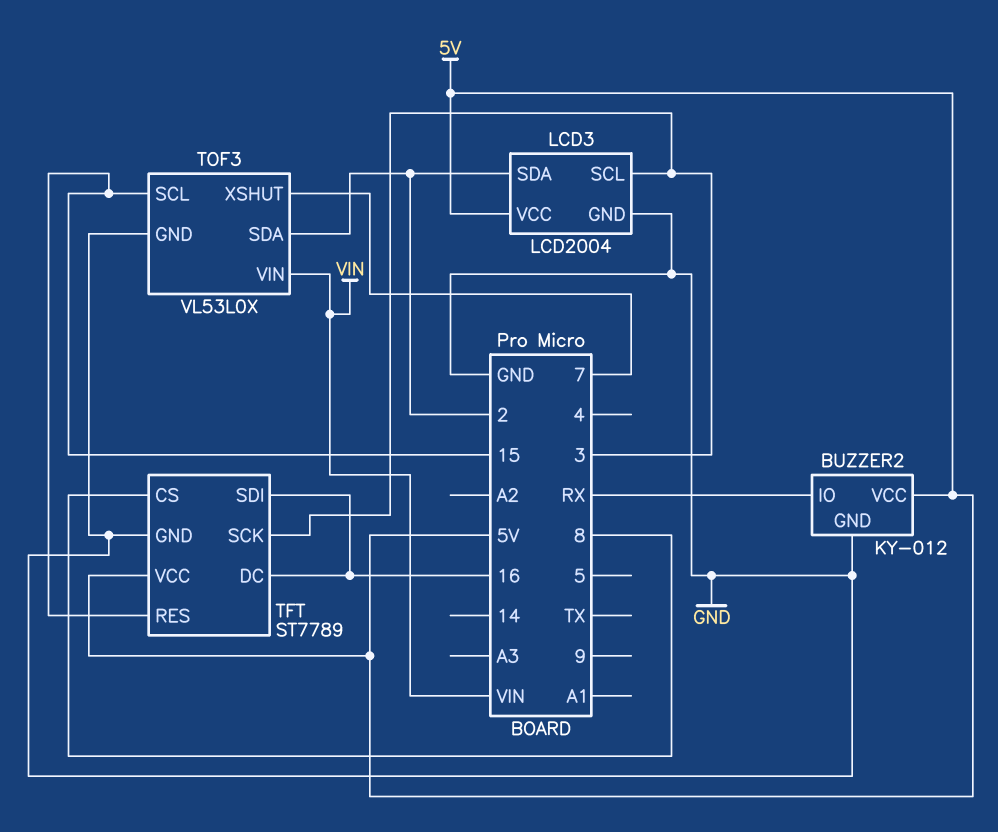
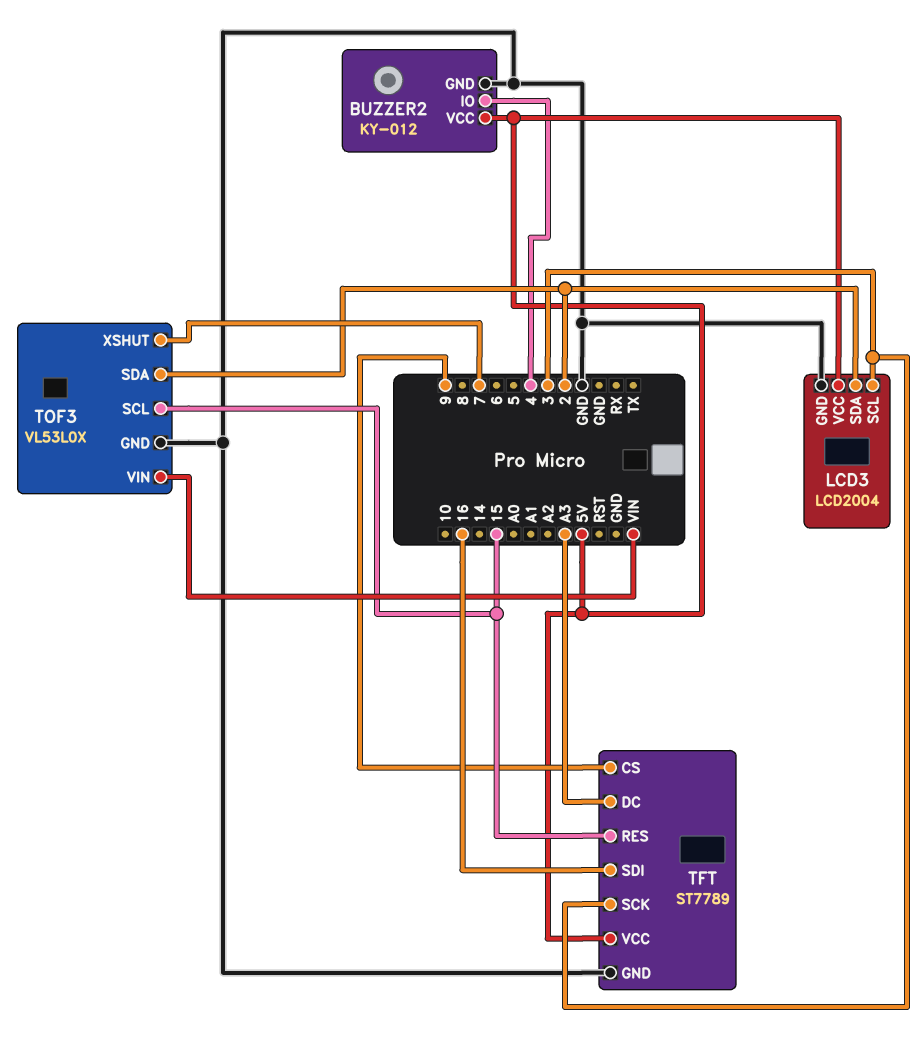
BUZZER2 pin IO: RX -> 4
TFT pin CS: 8 -> 9
TFT pin DC: 16 -> A3

